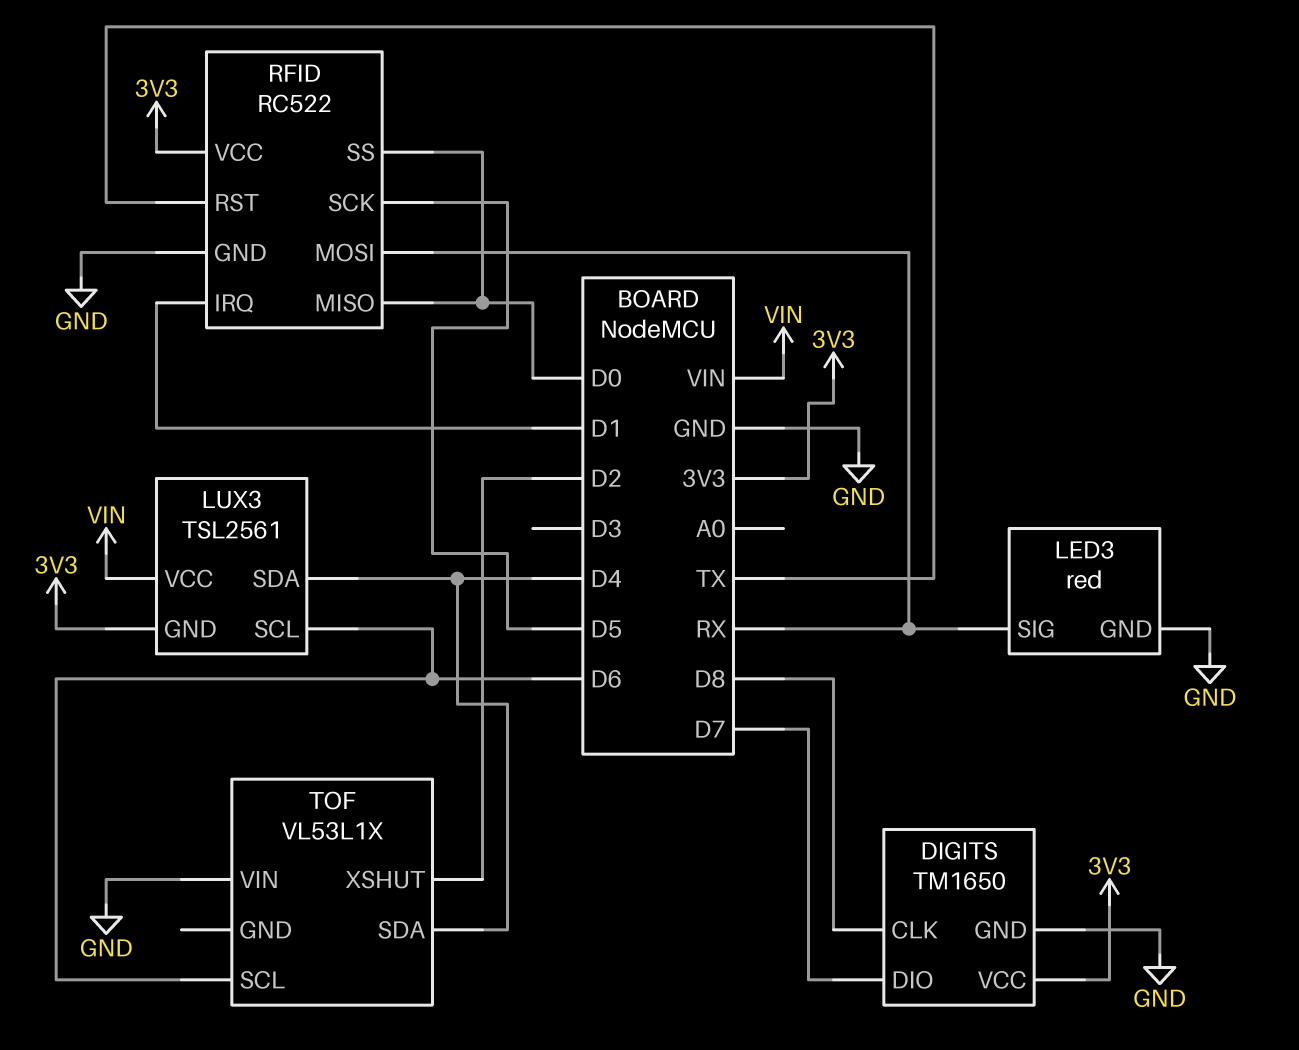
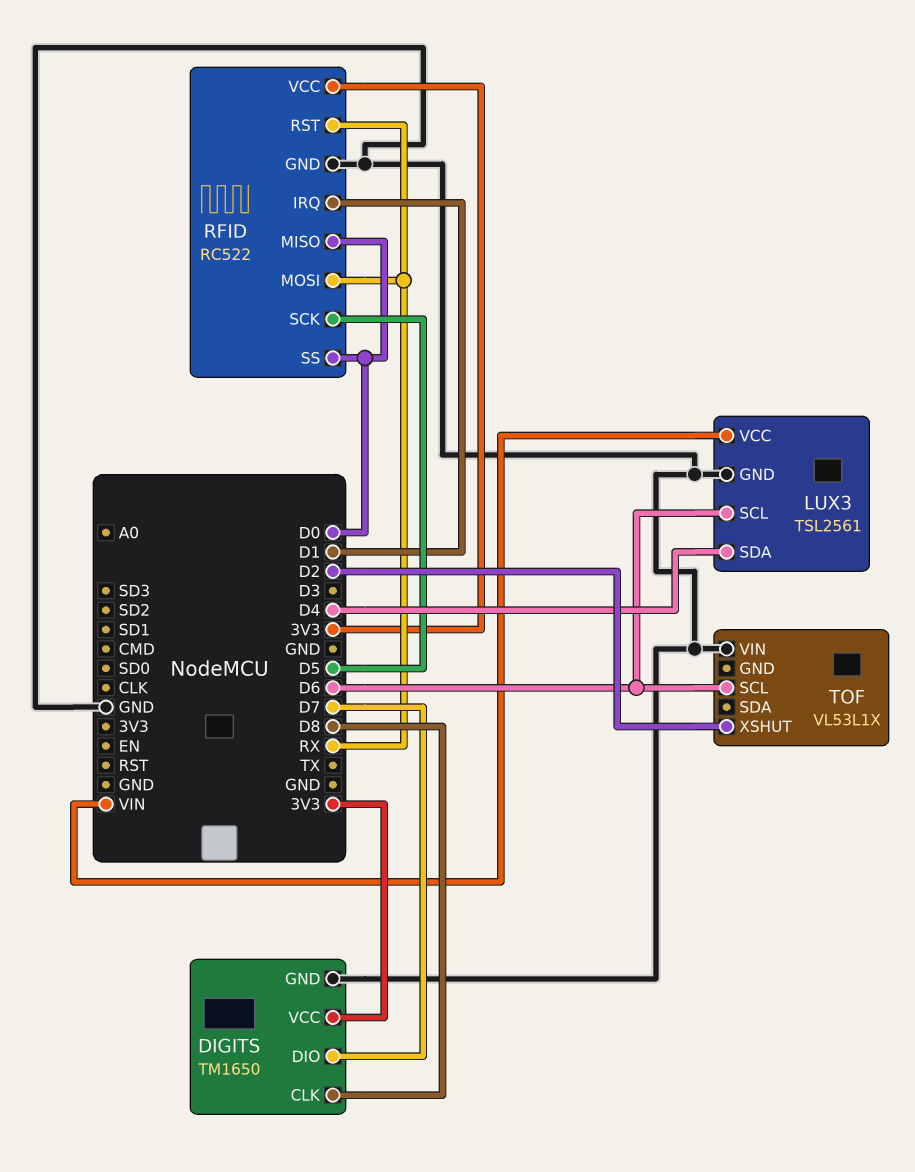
LED3: red -> none
LED3 pin GND: GND -> none
LED3 pin SIG: RX -> none
LUX3 pin GND: 3V3 -> GND
RFID pin RST: TX -> RX
TOF pin SDA: D4 -> none

